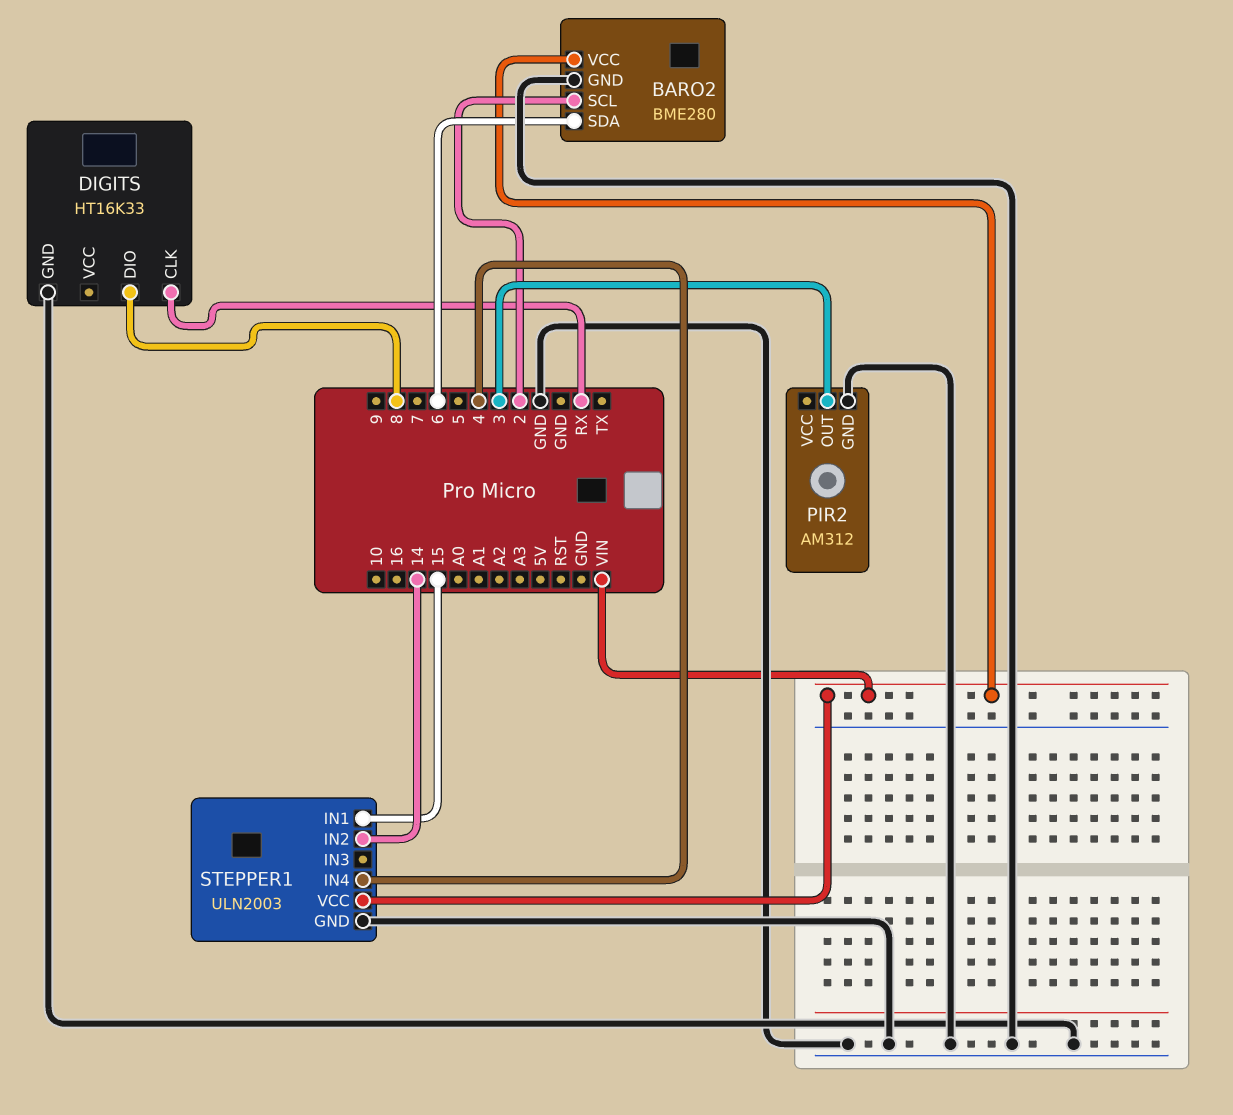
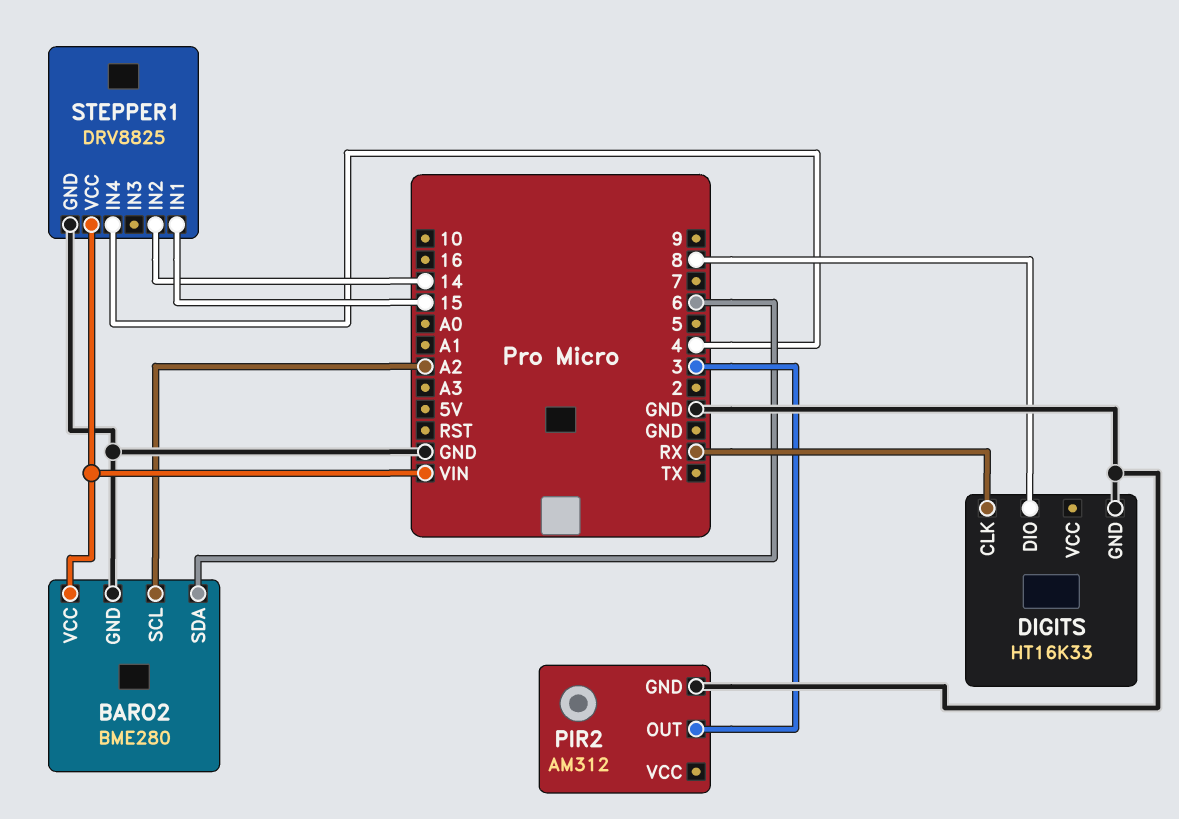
BARO2 pin SCL: 2 -> A2
STEPPER1: ULN2003 -> DRV8825

